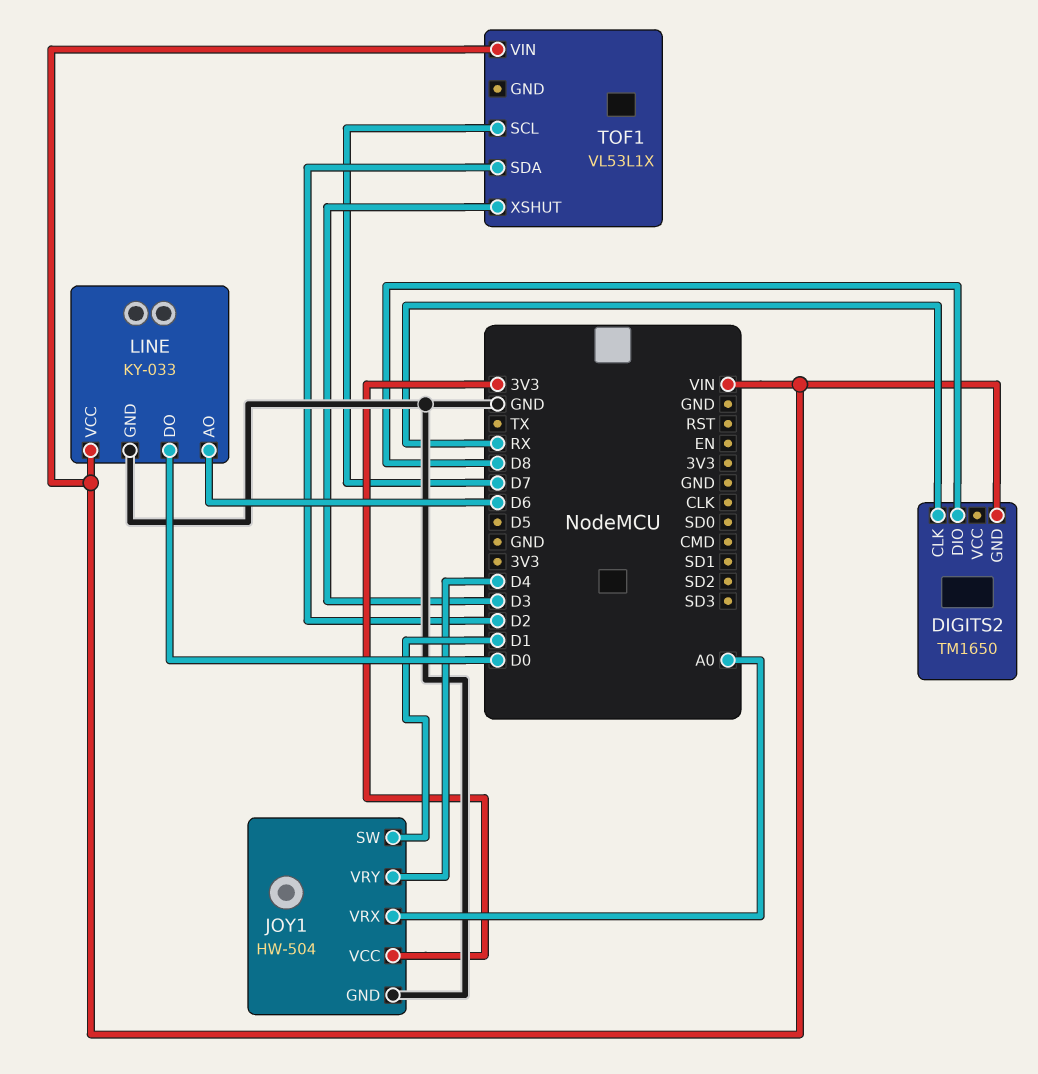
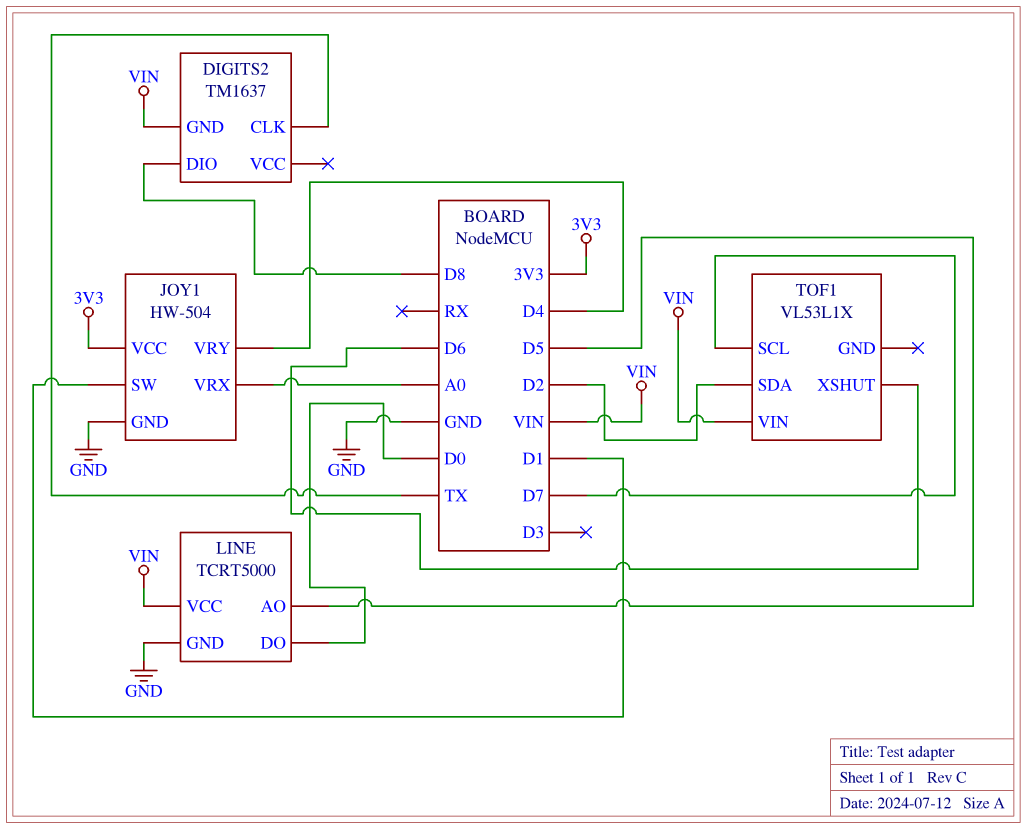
DIGITS2: TM1650 -> TM1637
DIGITS2 pin CLK: RX -> TX
LINE: KY-033 -> TCRT5000
LINE pin AO: D6 -> D5
TOF1 pin XSHUT: D3 -> D6

